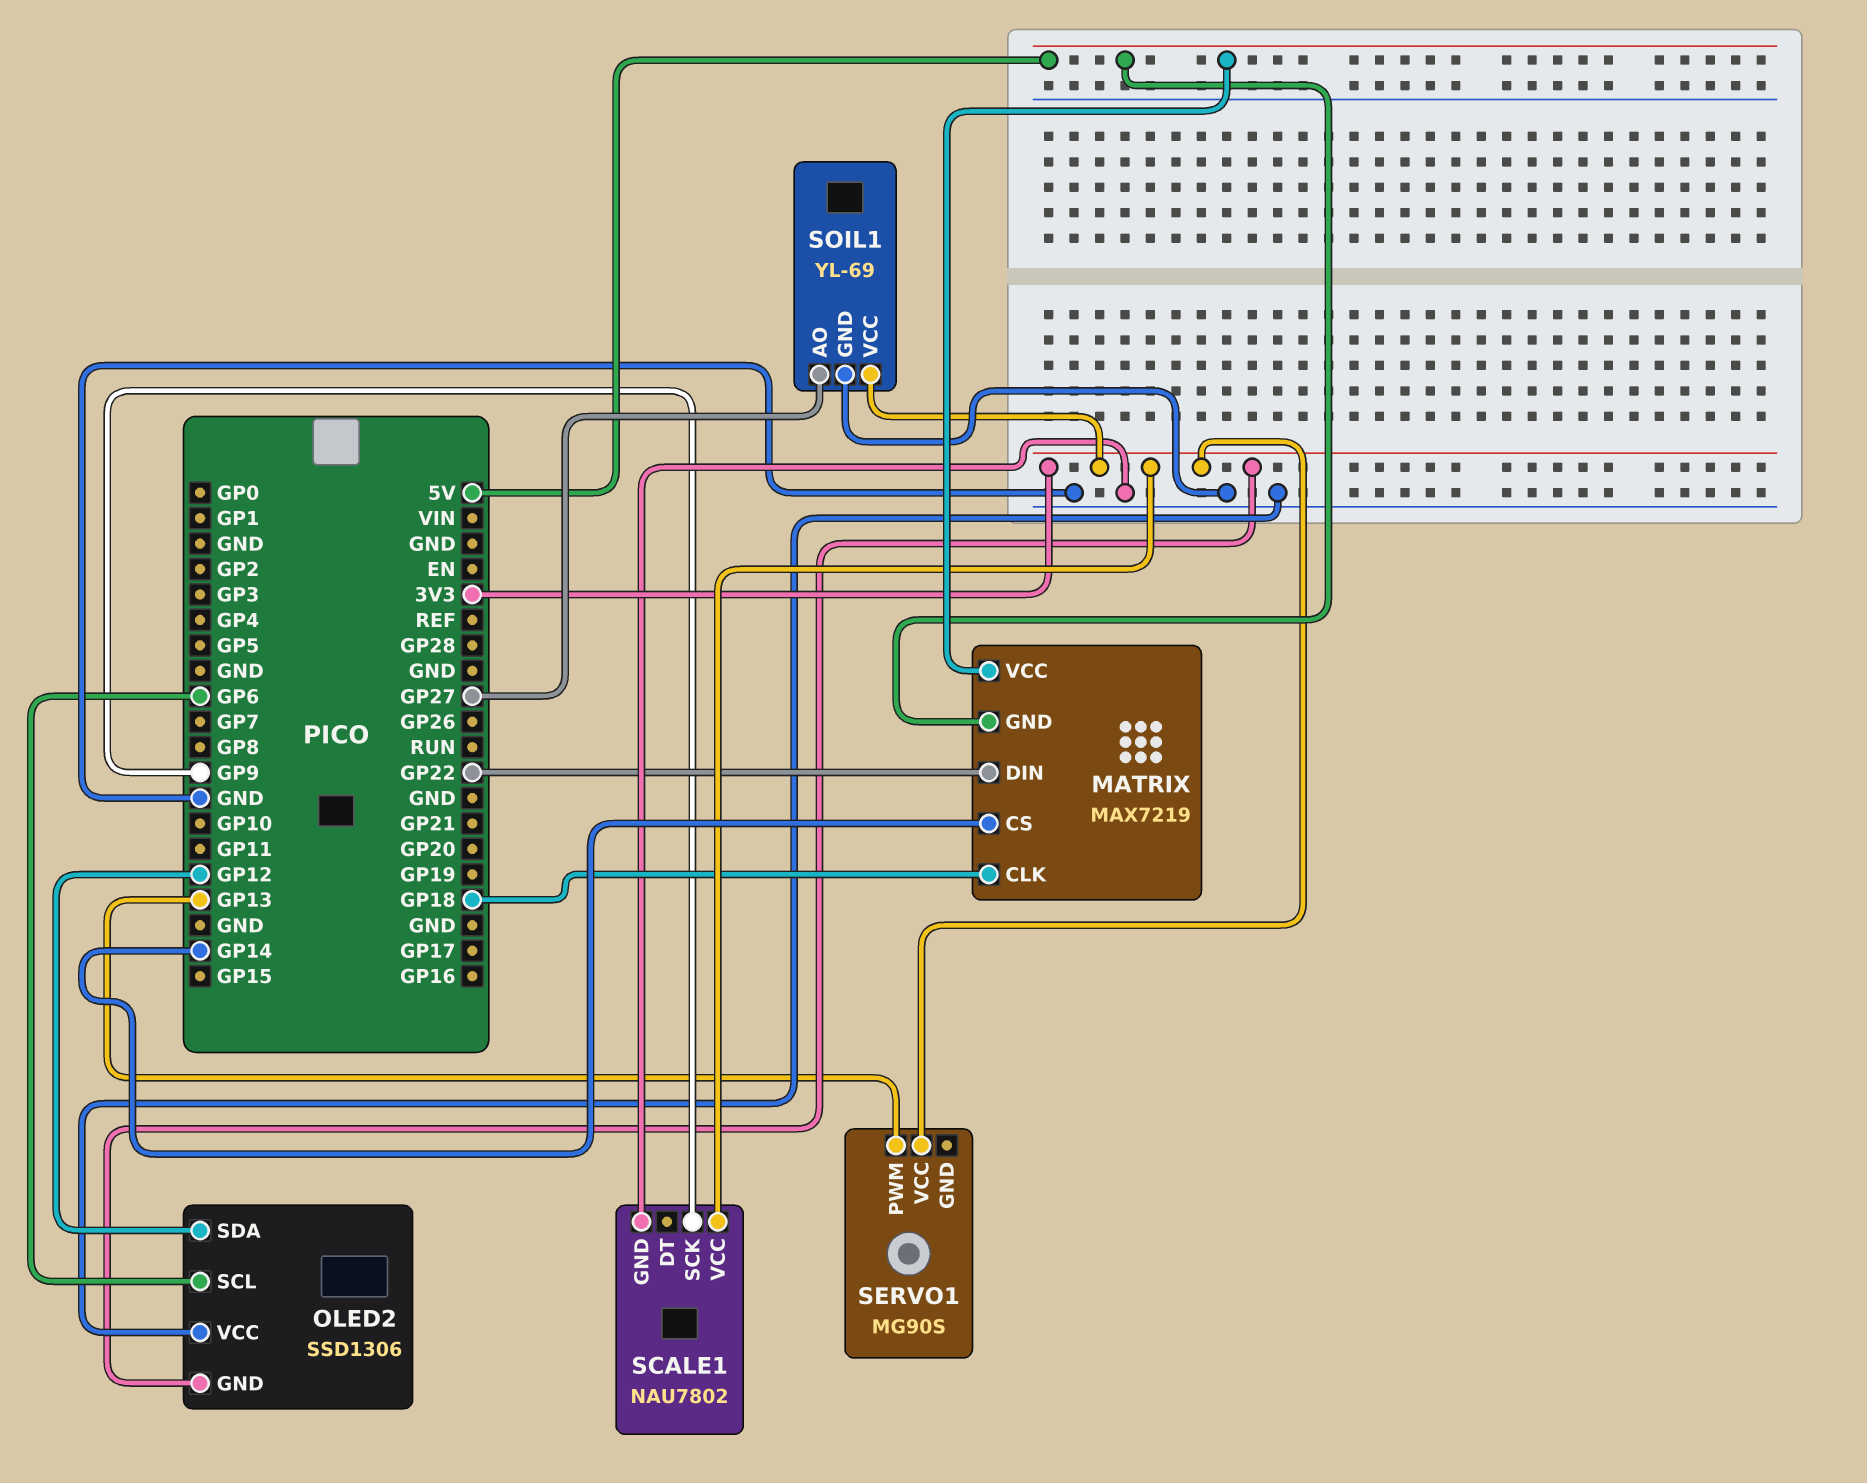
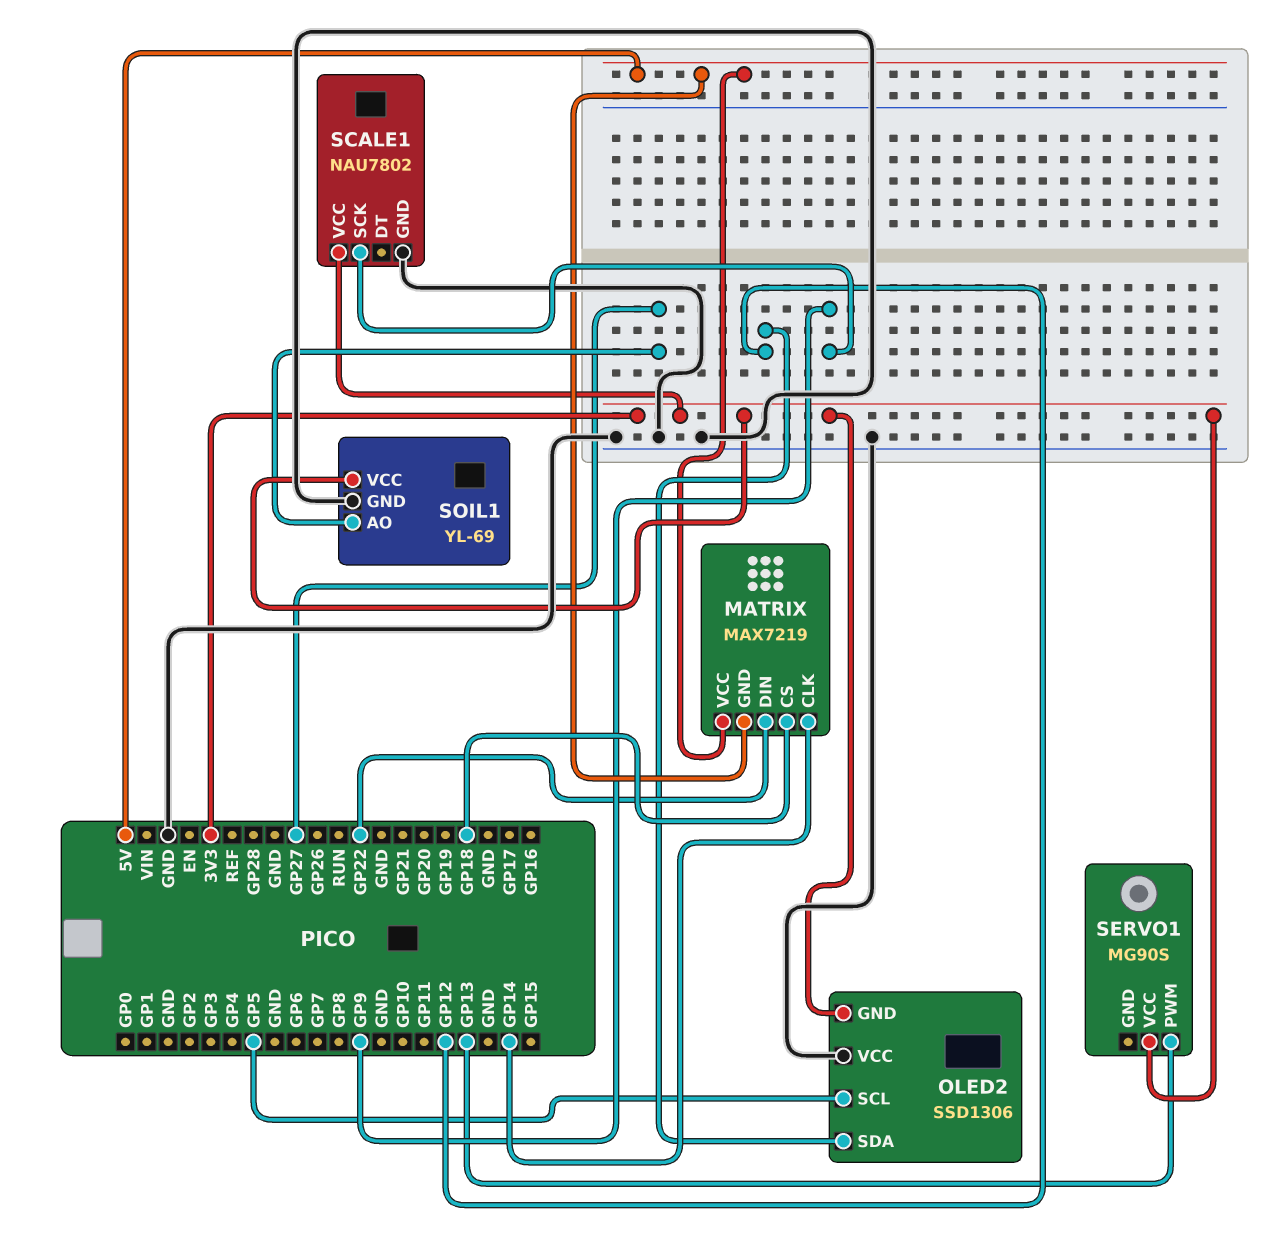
MATRIX pin CLK: GP18 -> GP14
MATRIX pin CS: GP14 -> GP18
OLED2 pin SCL: GP6 -> GP5

